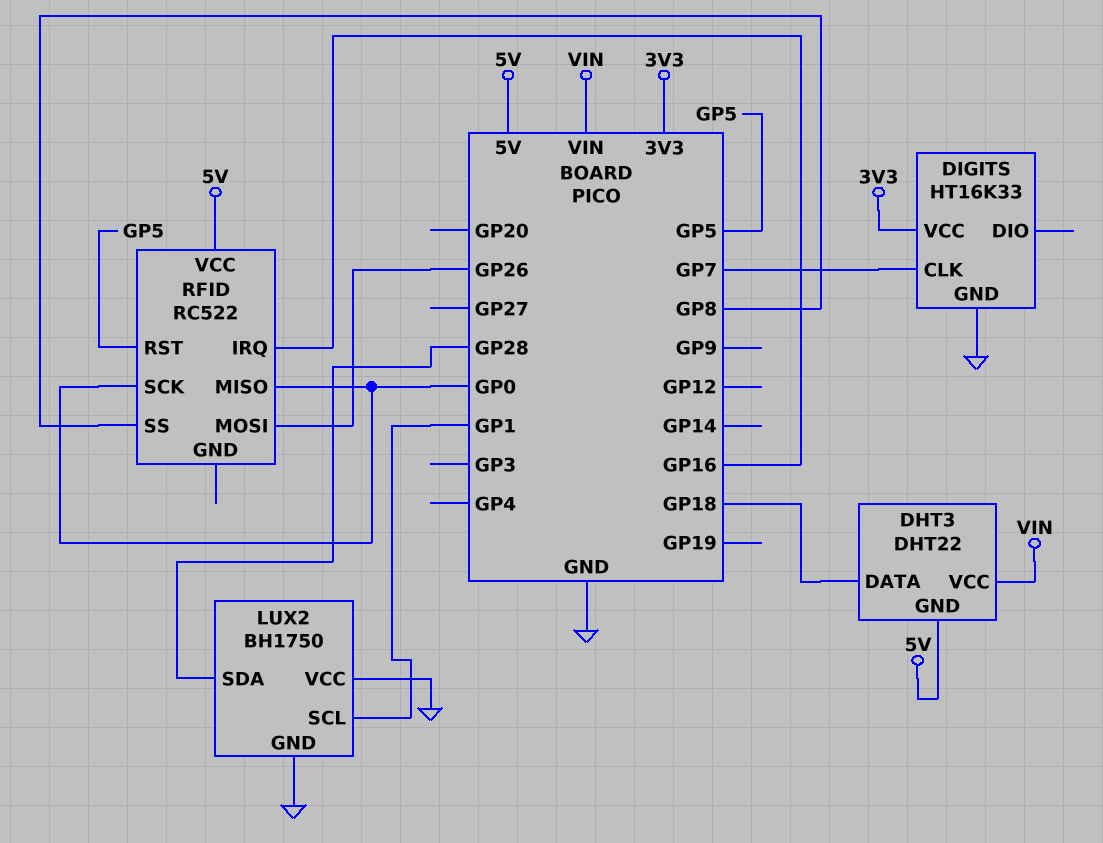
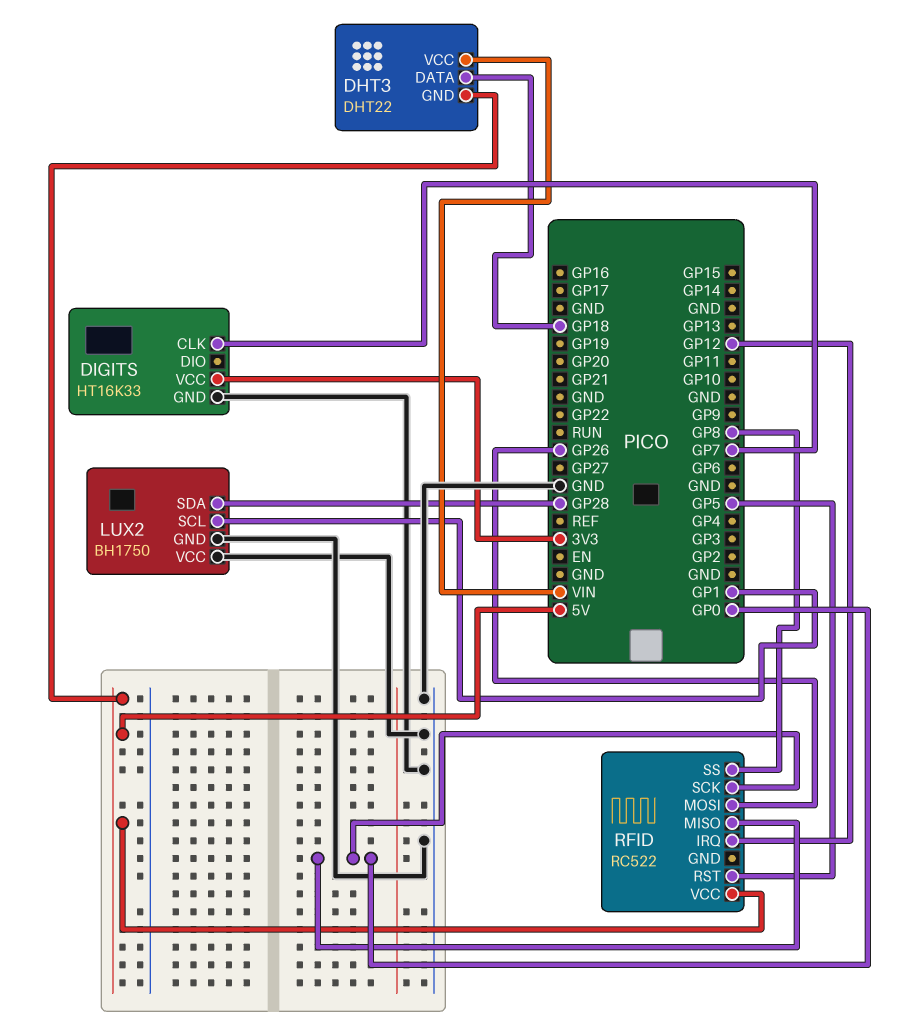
RFID pin IRQ: GP16 -> GP12

